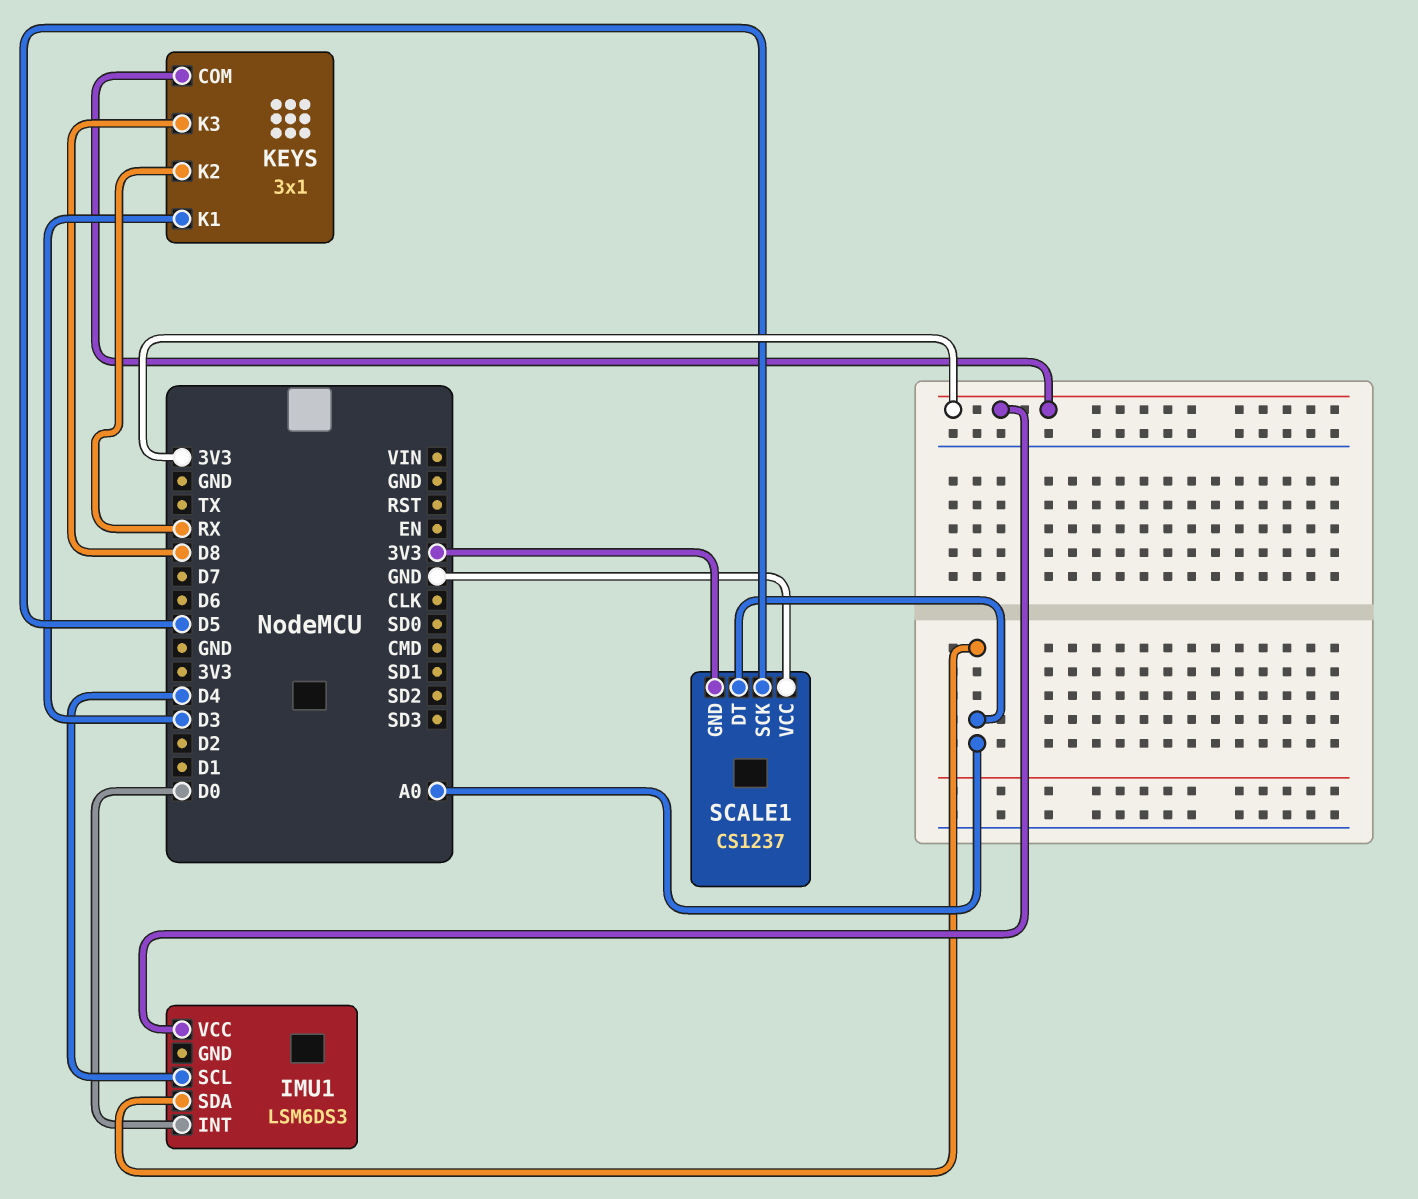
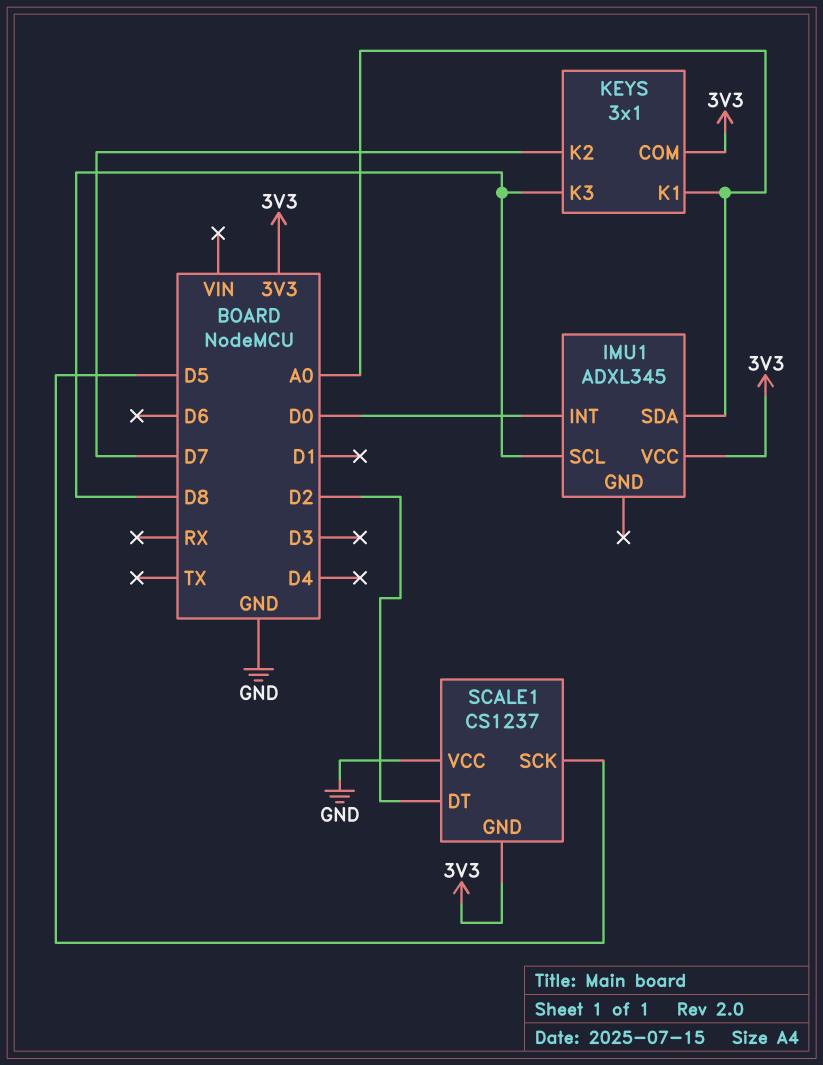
IMU1: LSM6DS3 -> ADXL345
IMU1 pin SCL: D4 -> D8
KEYS pin K1: D3 -> A0
KEYS pin K2: RX -> D7
SCALE1 pin DT: A0 -> D2

